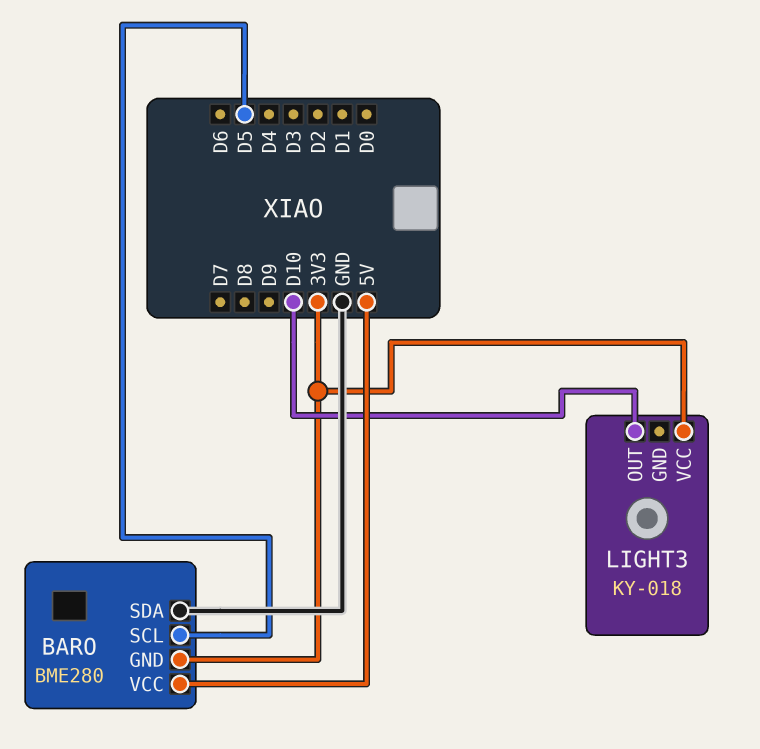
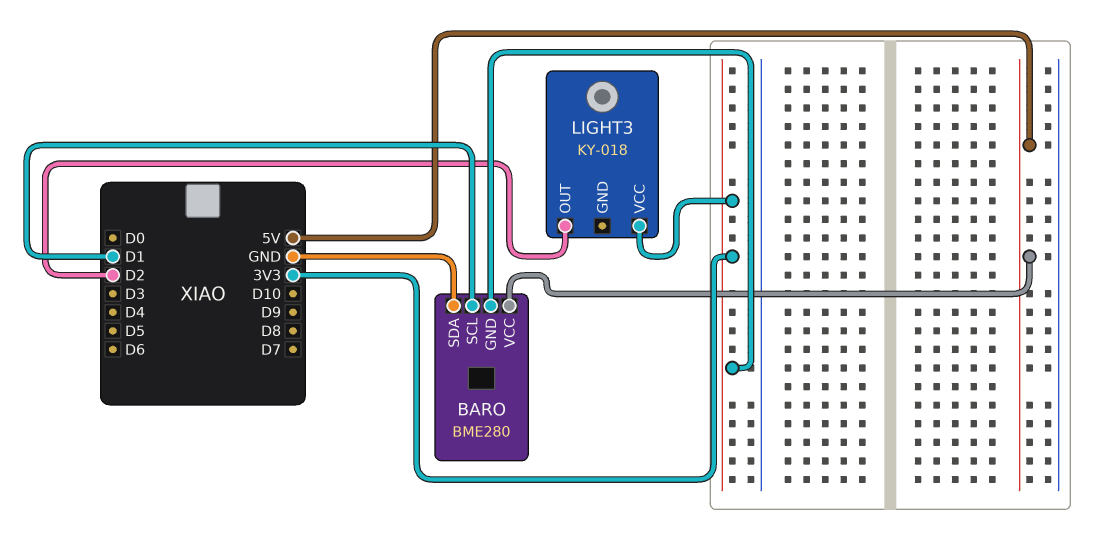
BARO pin SCL: D5 -> D1
LIGHT3 pin OUT: D10 -> D2

